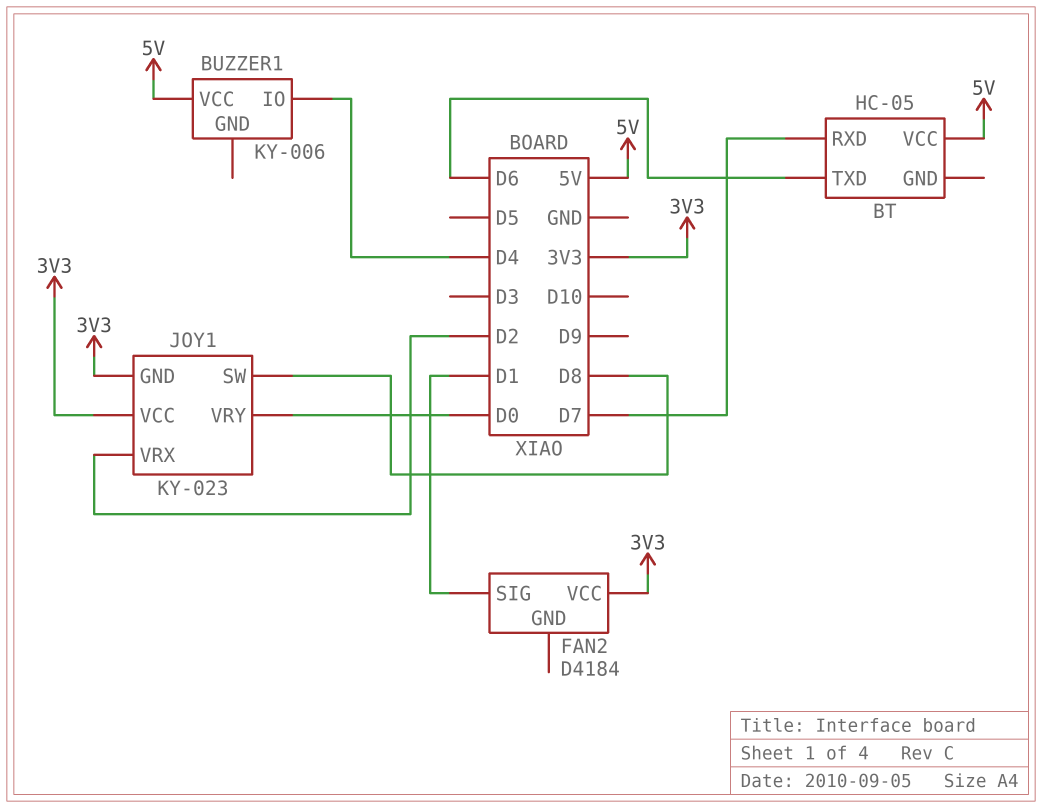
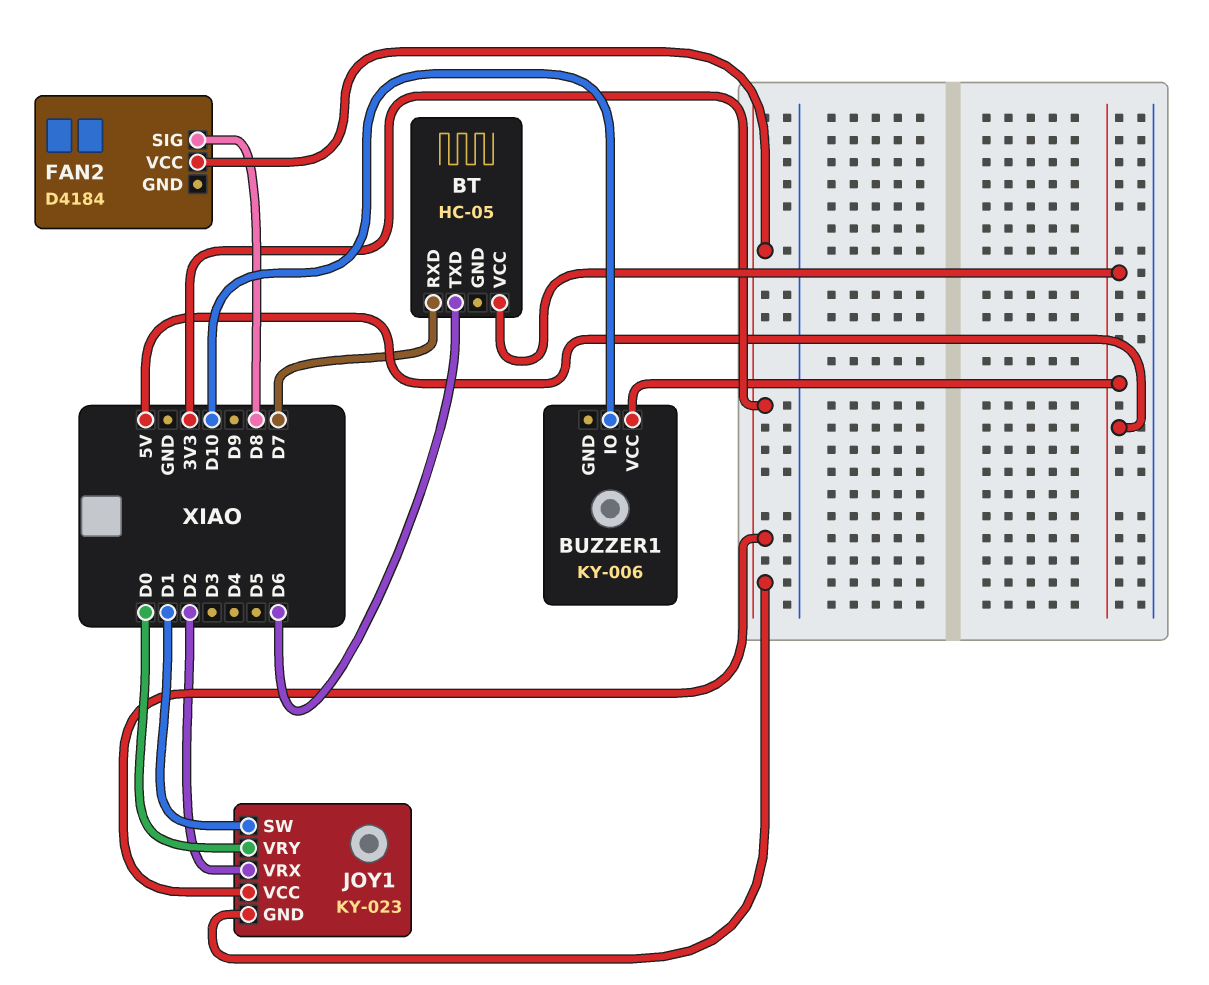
BUZZER1 pin IO: D4 -> D10
FAN2 pin SIG: D1 -> D8
JOY1 pin SW: D8 -> D1

